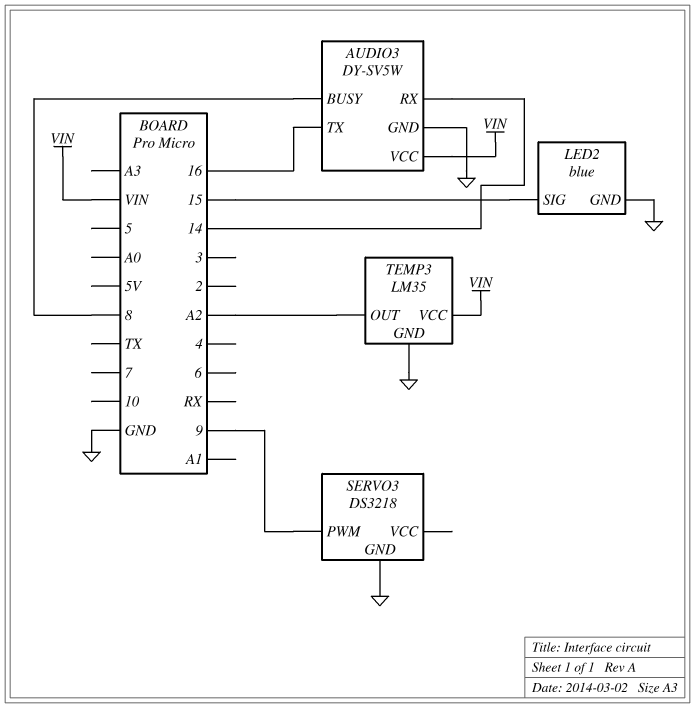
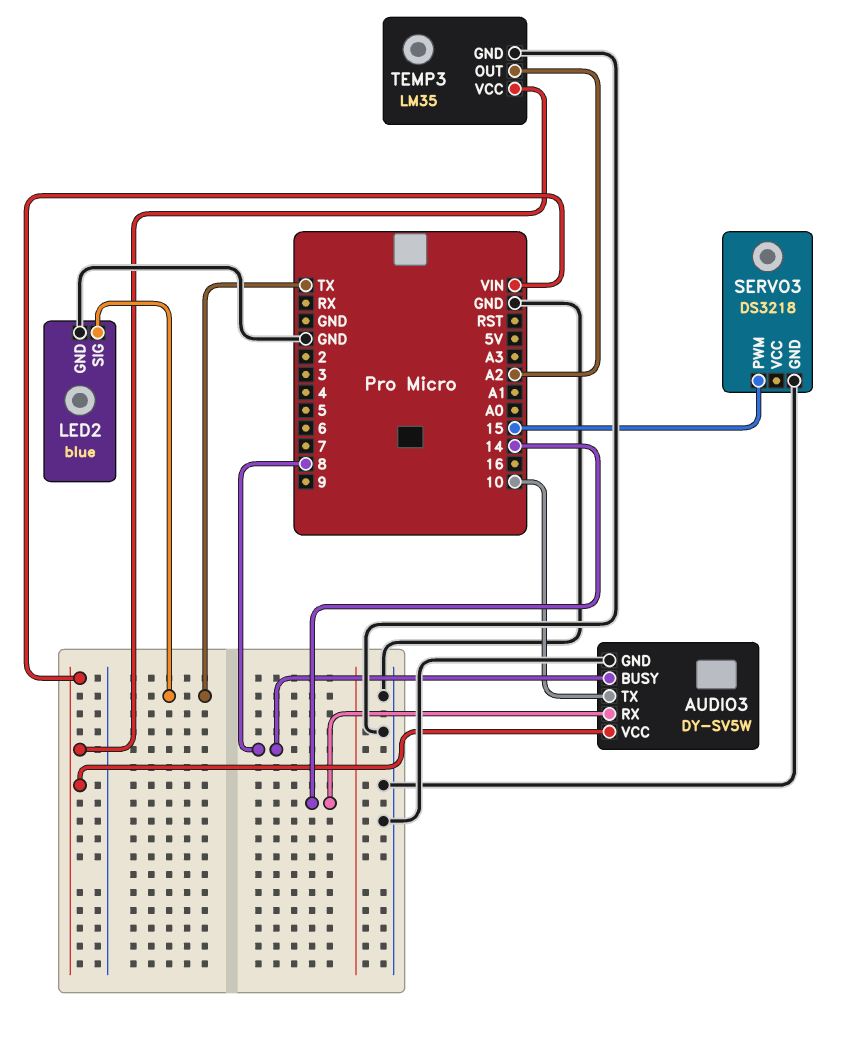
AUDIO3 pin TX: 16 -> 10
LED2 pin SIG: 15 -> TX
SERVO3 pin PWM: 9 -> 15

